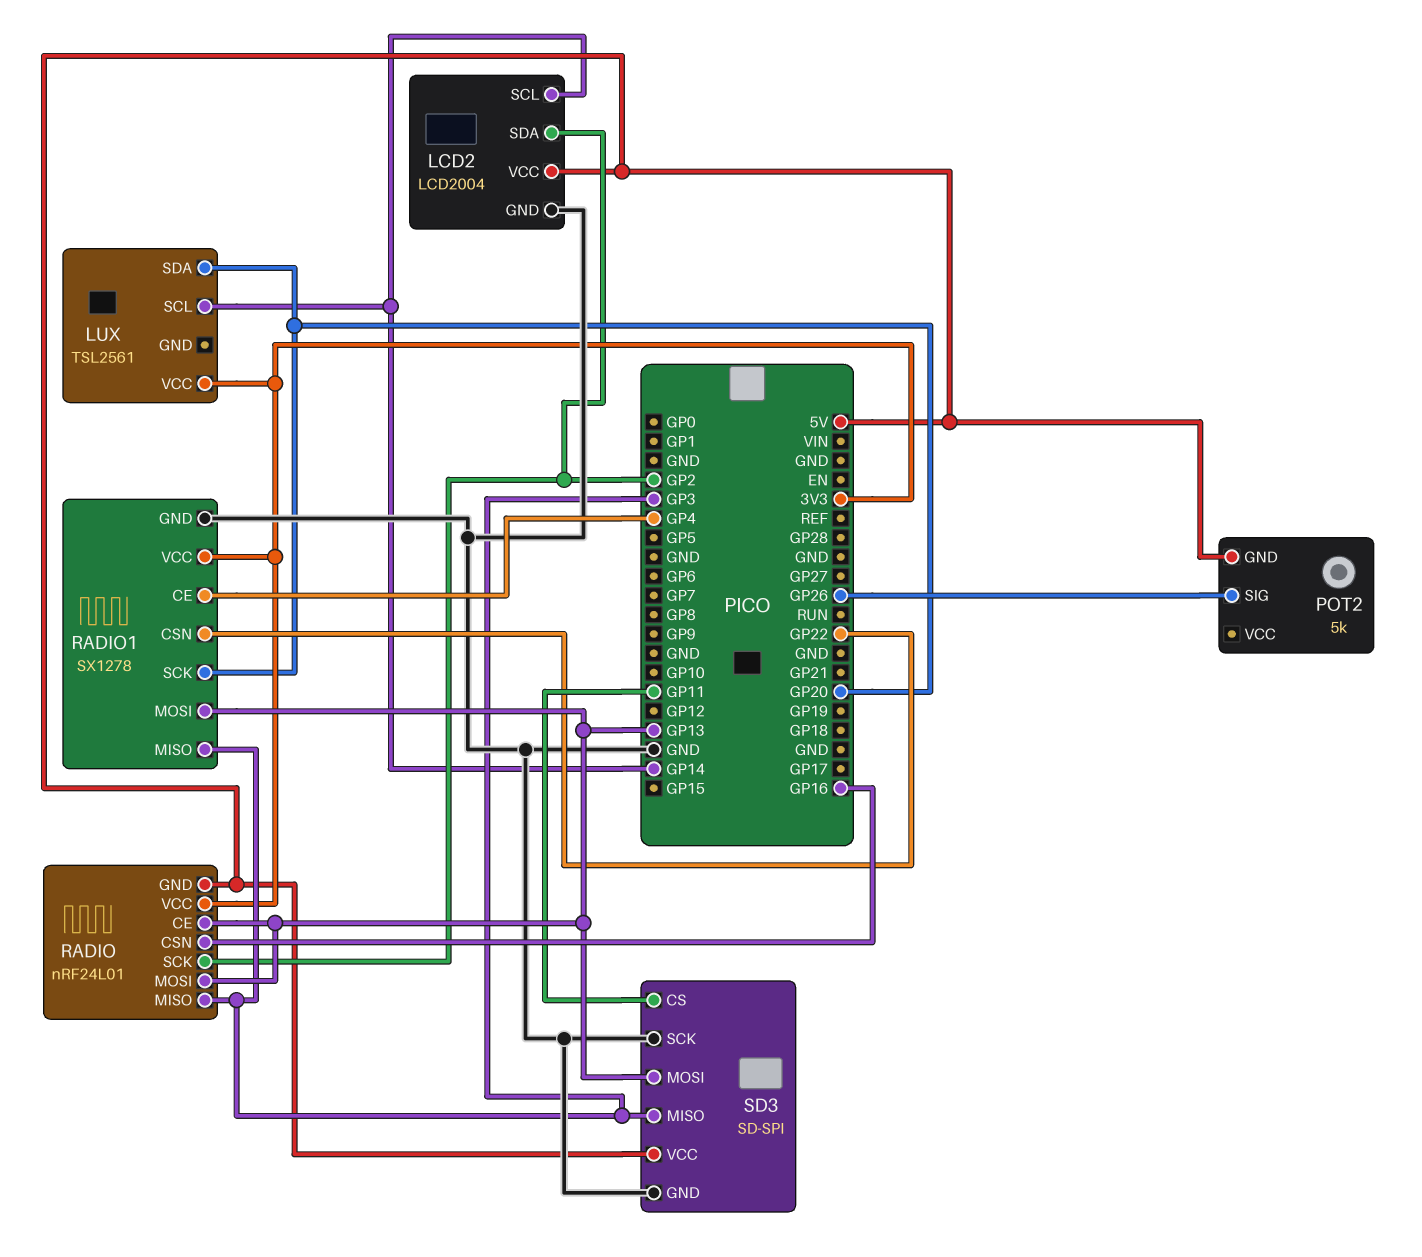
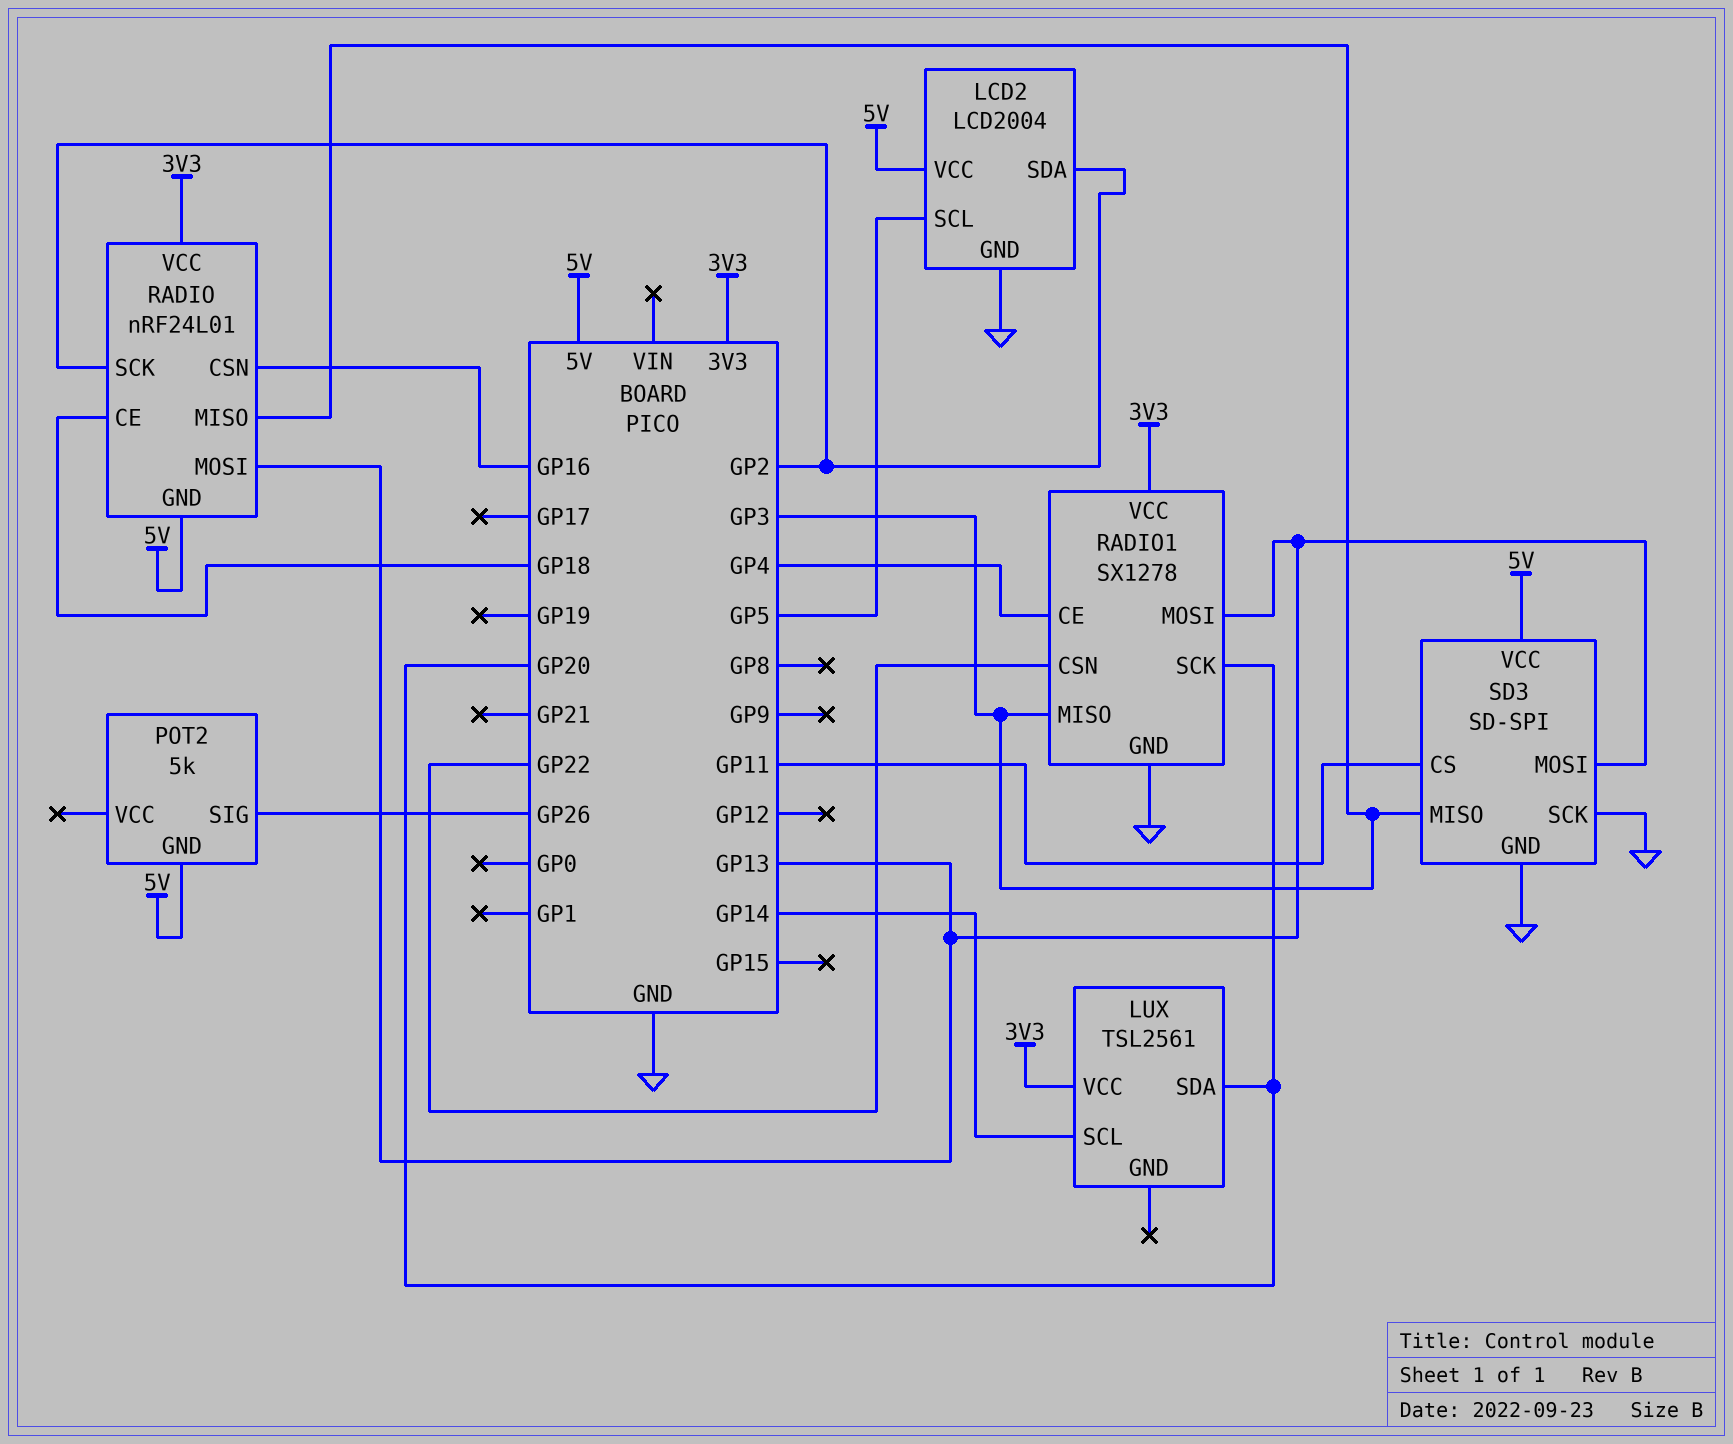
LCD2 pin SCL: GP14 -> GP5
RADIO pin CE: GP13 -> GP18

